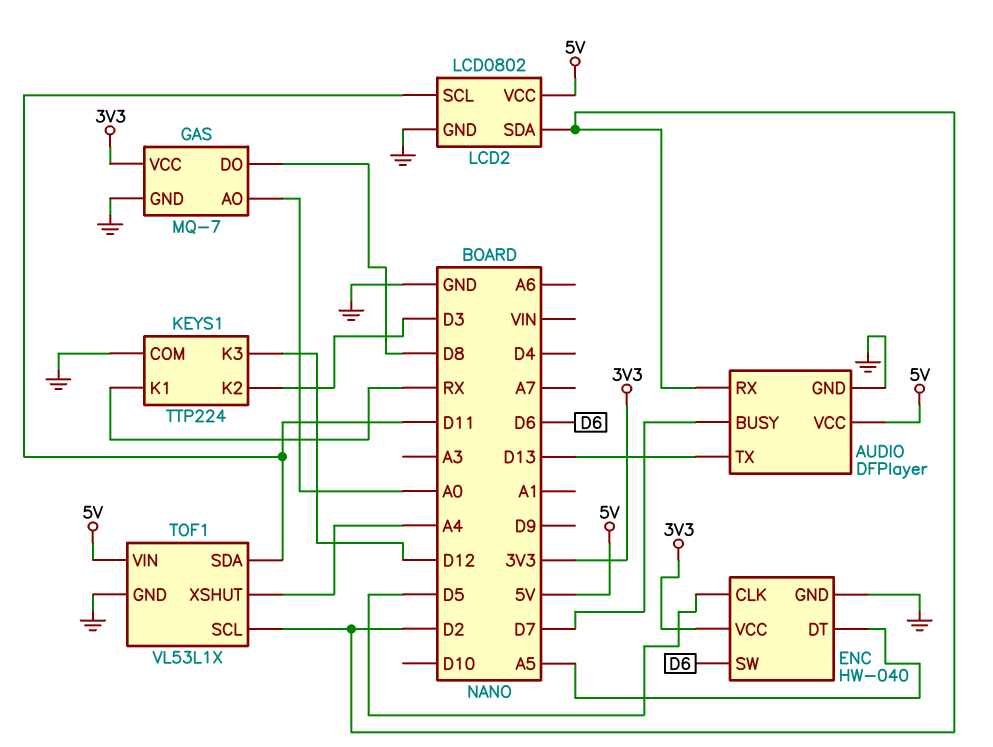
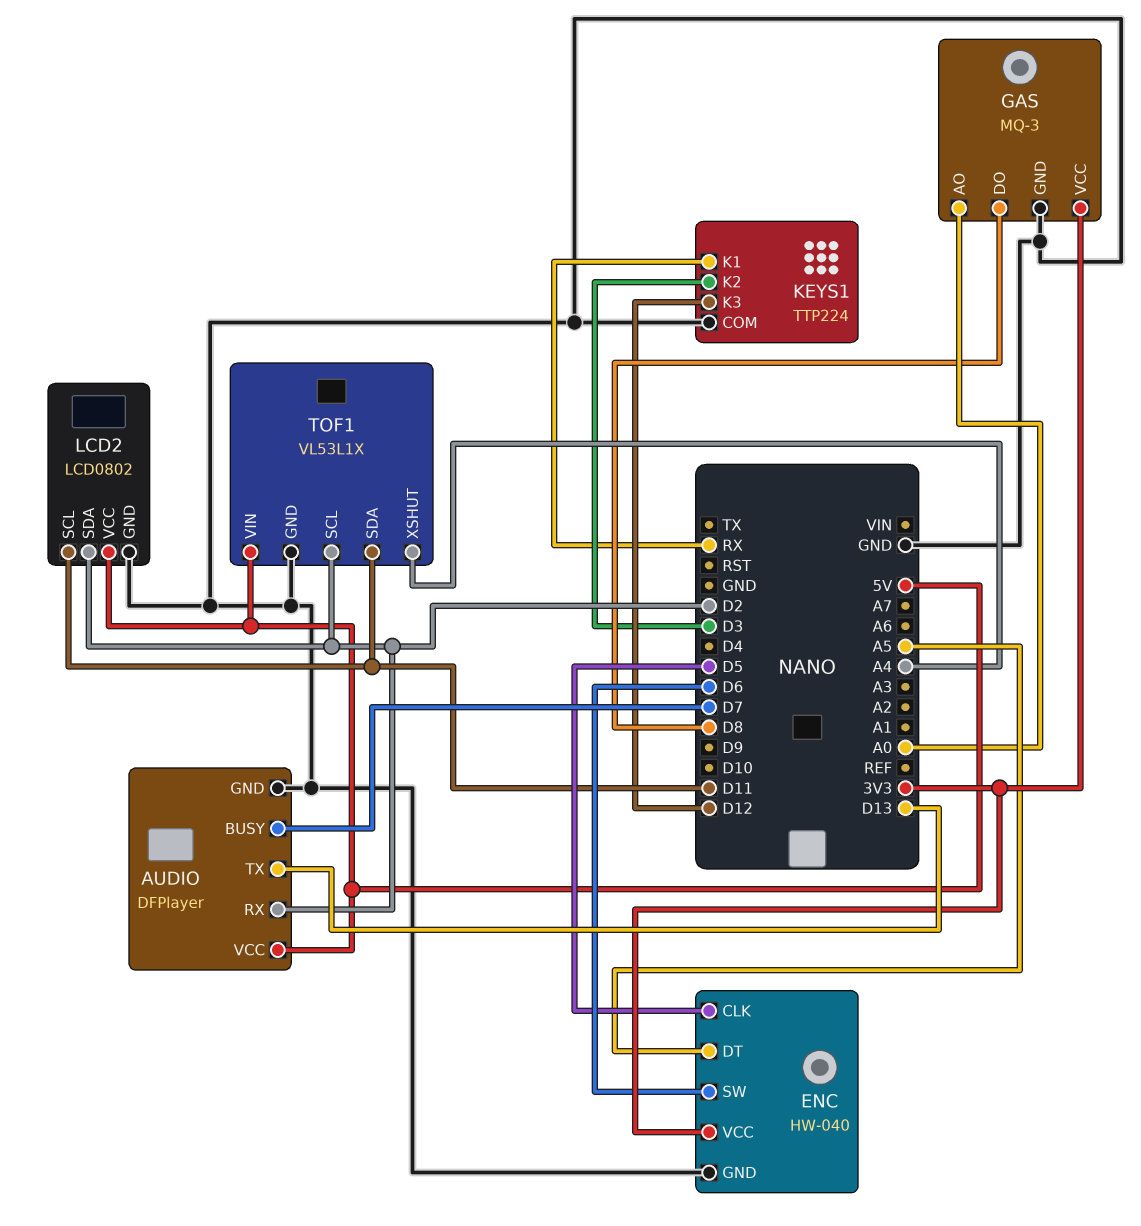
GAS: MQ-7 -> MQ-3

